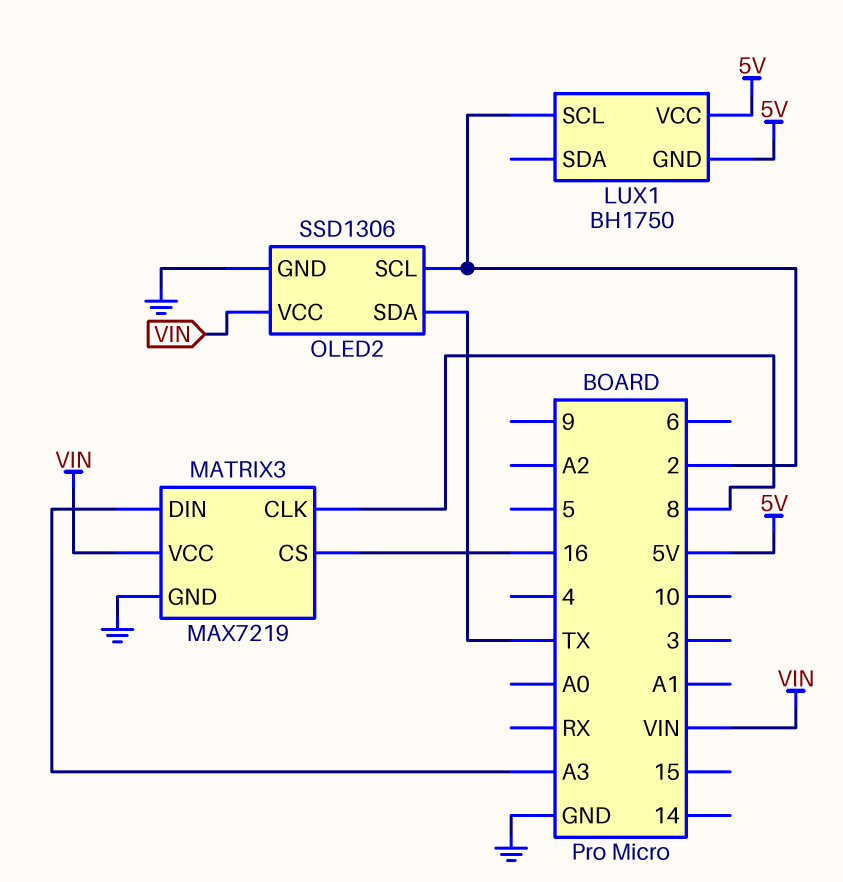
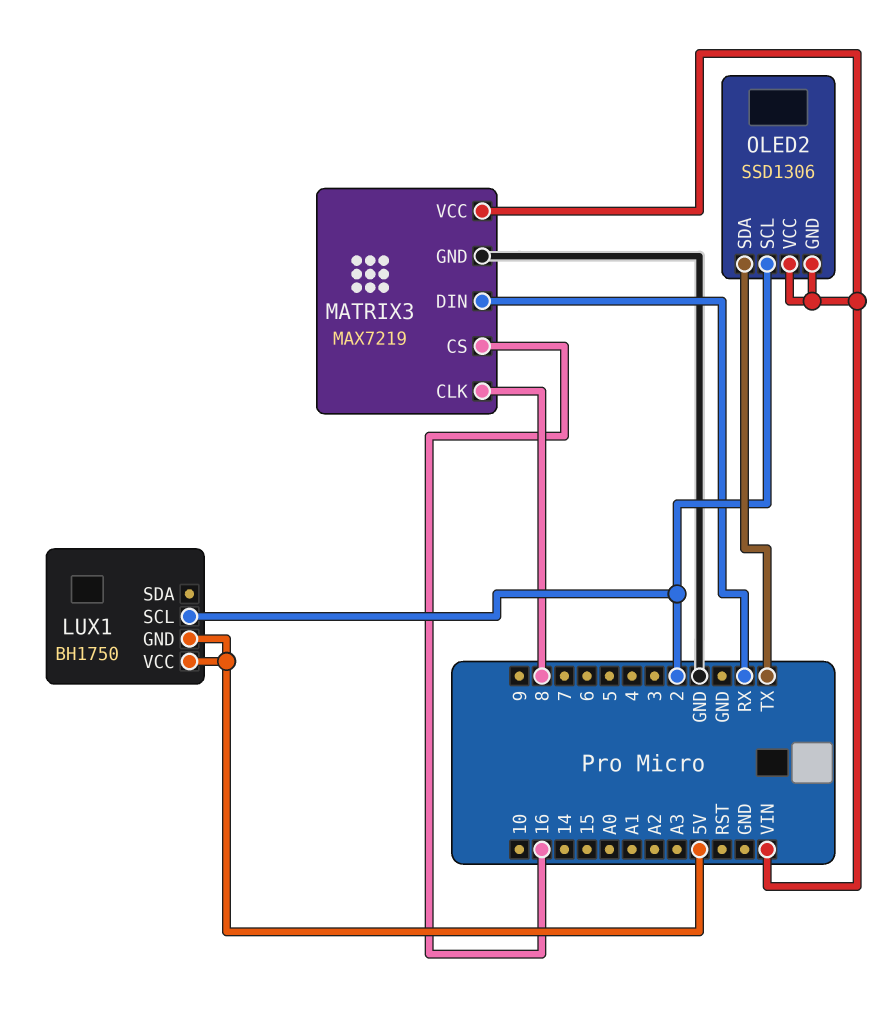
MATRIX3 pin DIN: A3 -> RX
OLED2 pin GND: GND -> VIN

